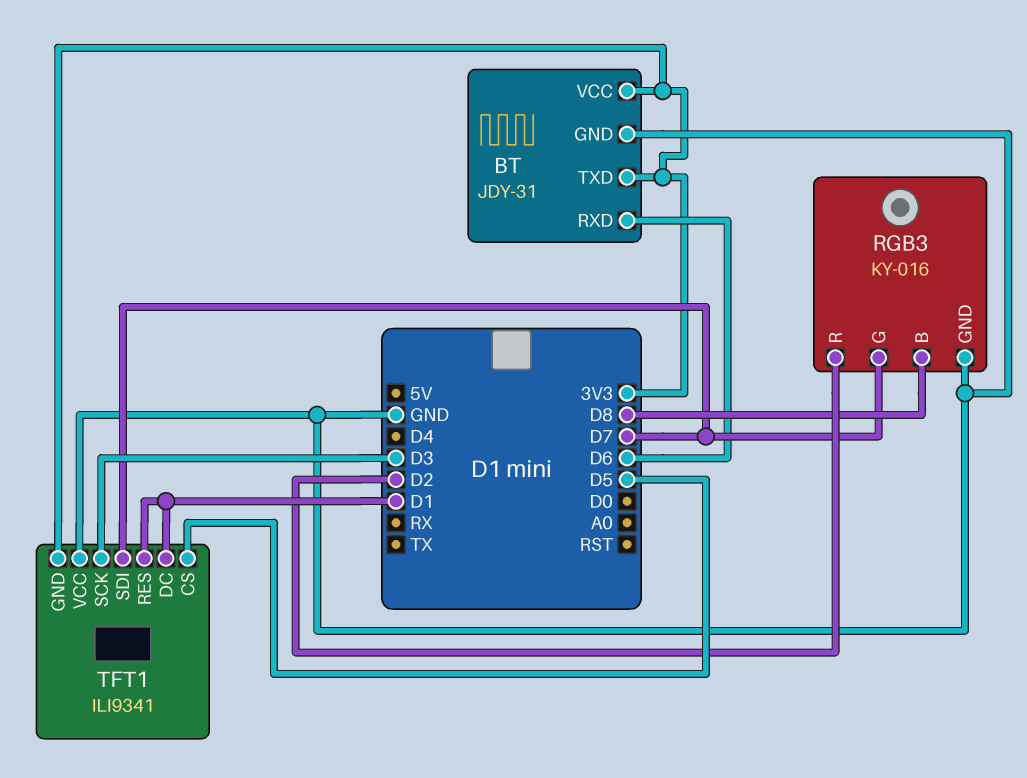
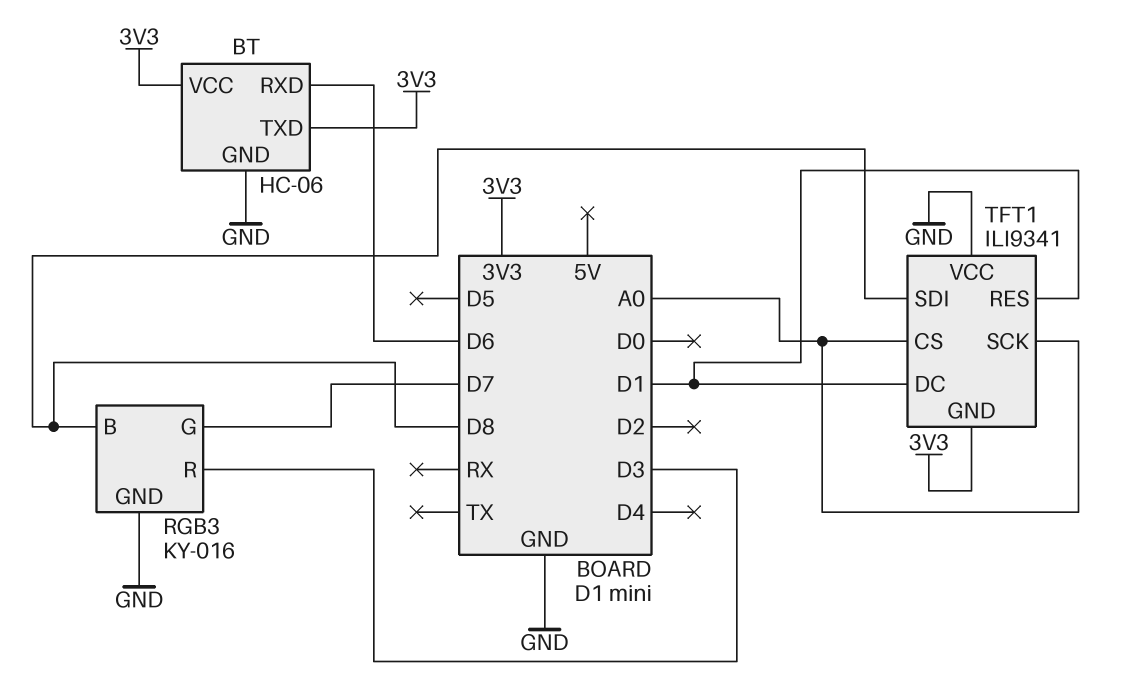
BT: JDY-31 -> HC-06
RGB3 pin R: D2 -> D3
TFT1 pin CS: D5 -> A0
TFT1 pin SCK: D3 -> A0
TFT1 pin SDI: D7 -> D8

